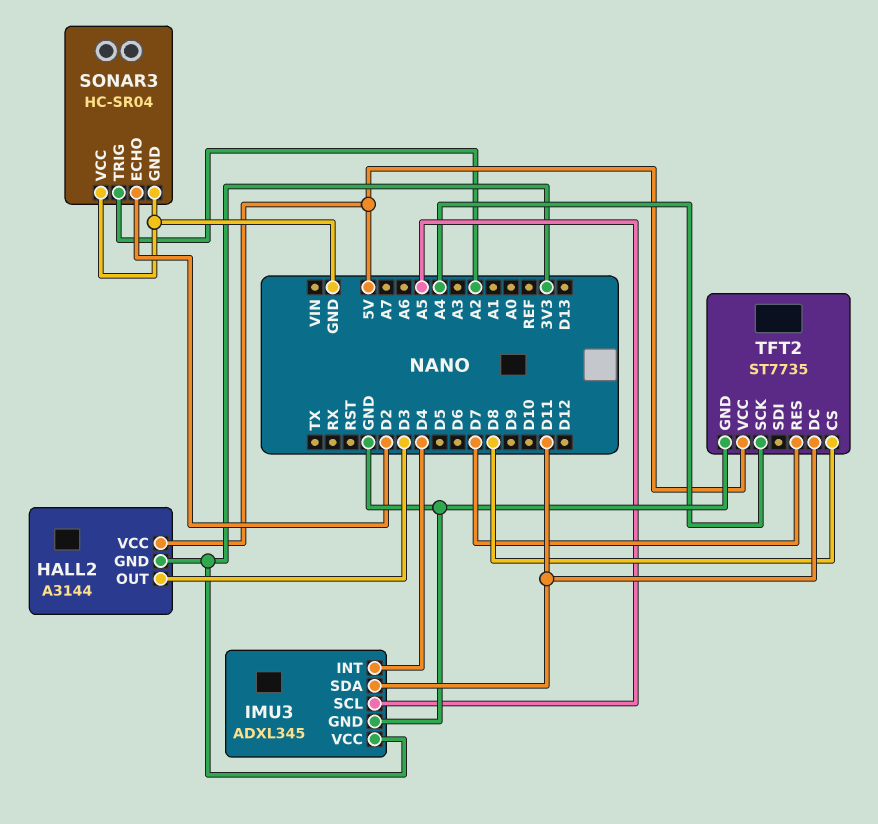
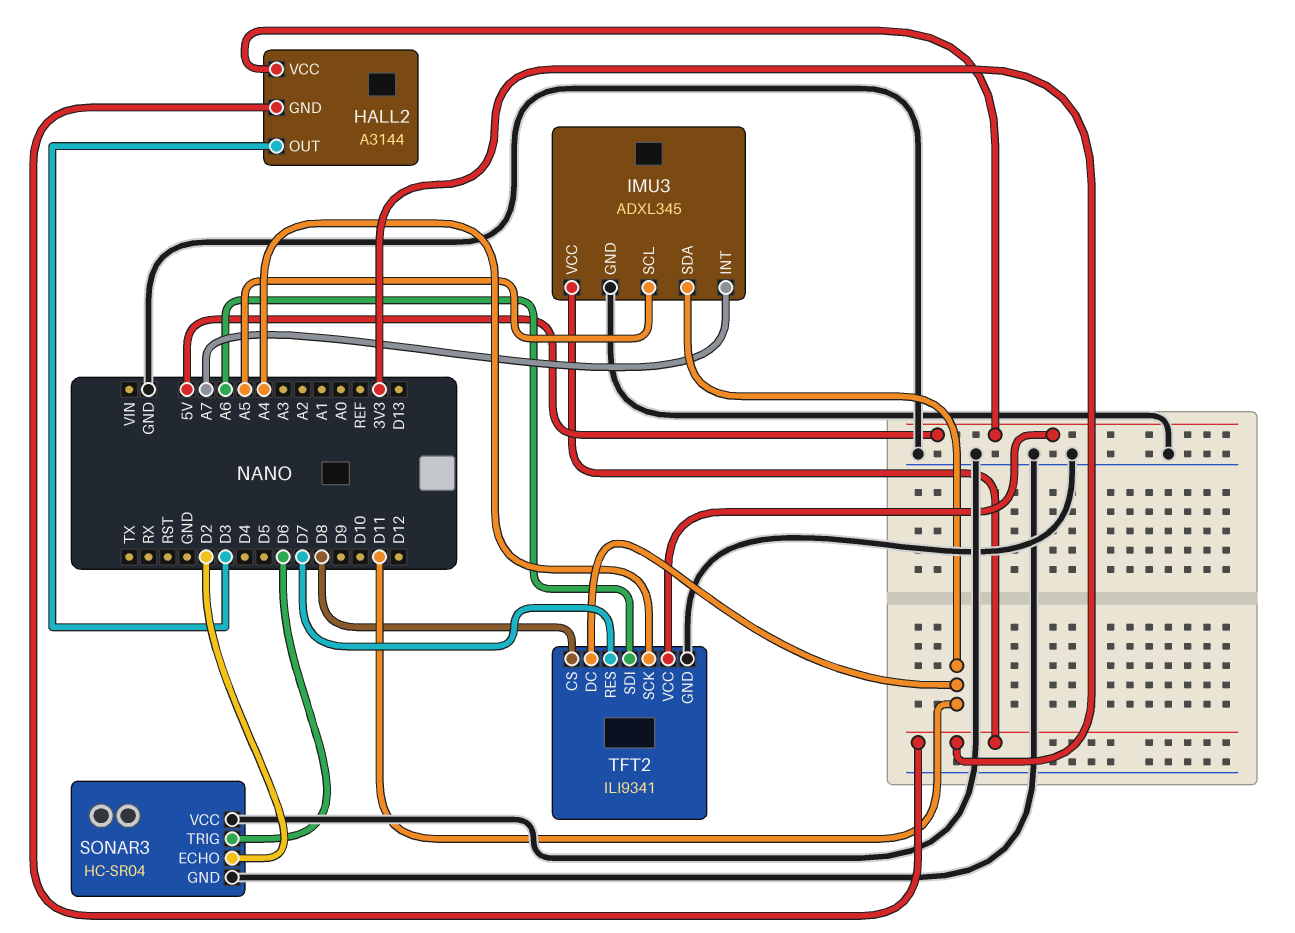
IMU3 pin INT: D4 -> A7
SONAR3 pin TRIG: A2 -> D6
TFT2: ST7735 -> ILI9341
TFT2 pin SDI: none -> A6

